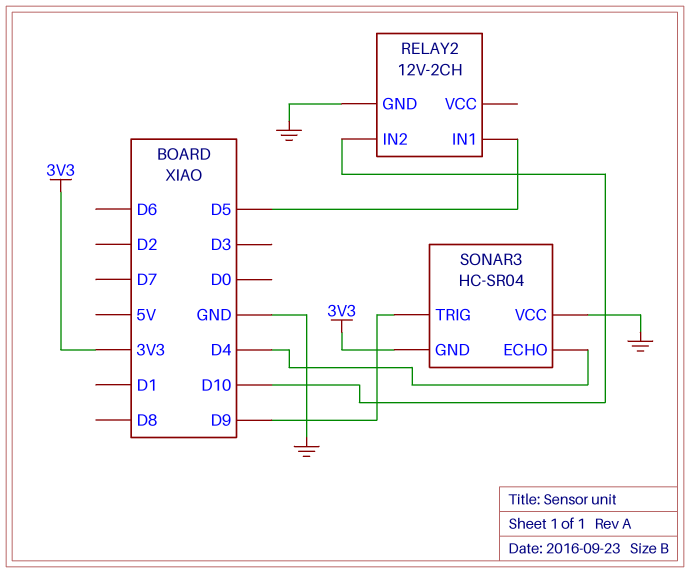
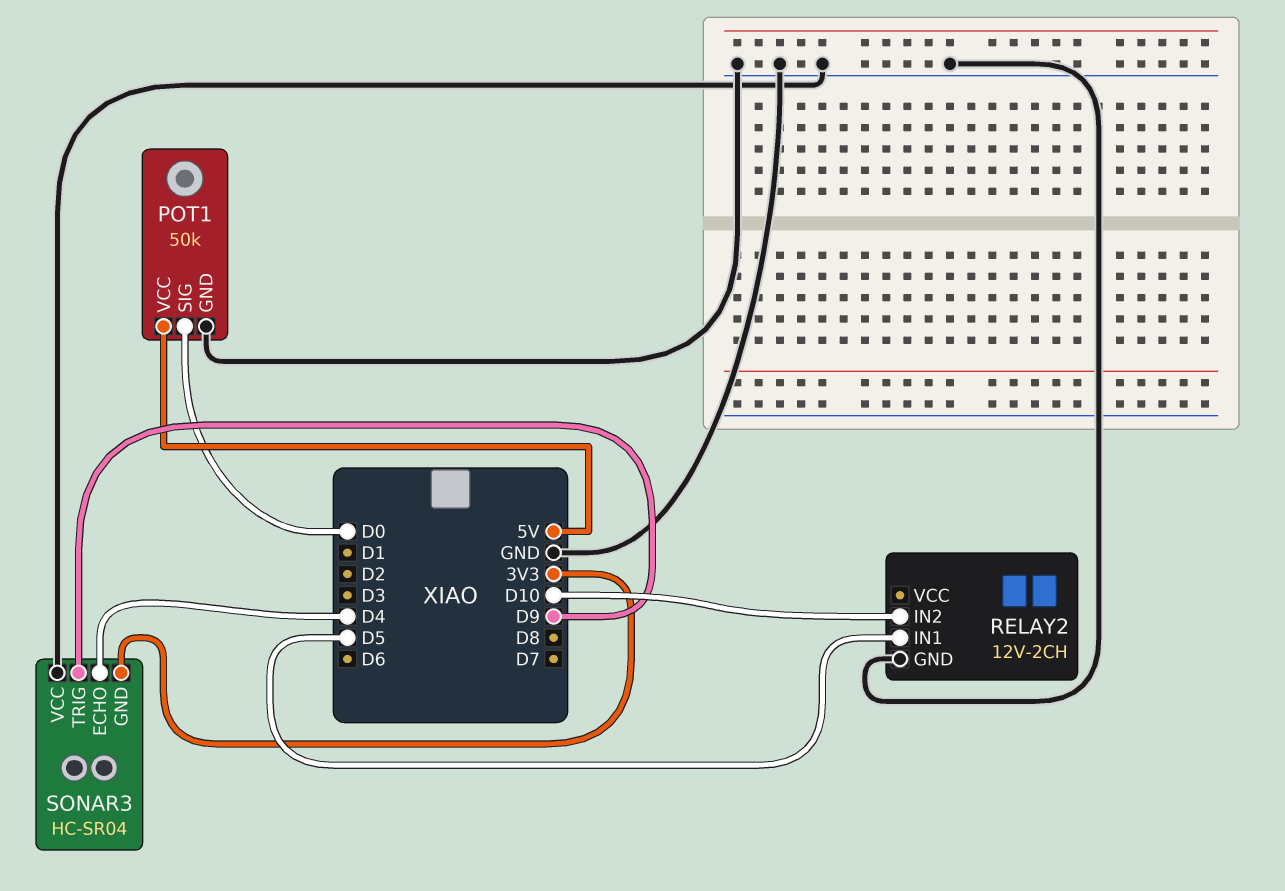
POT1: none -> 50k
POT1 pin GND: none -> GND
POT1 pin SIG: none -> D0
POT1 pin VCC: none -> 5V

